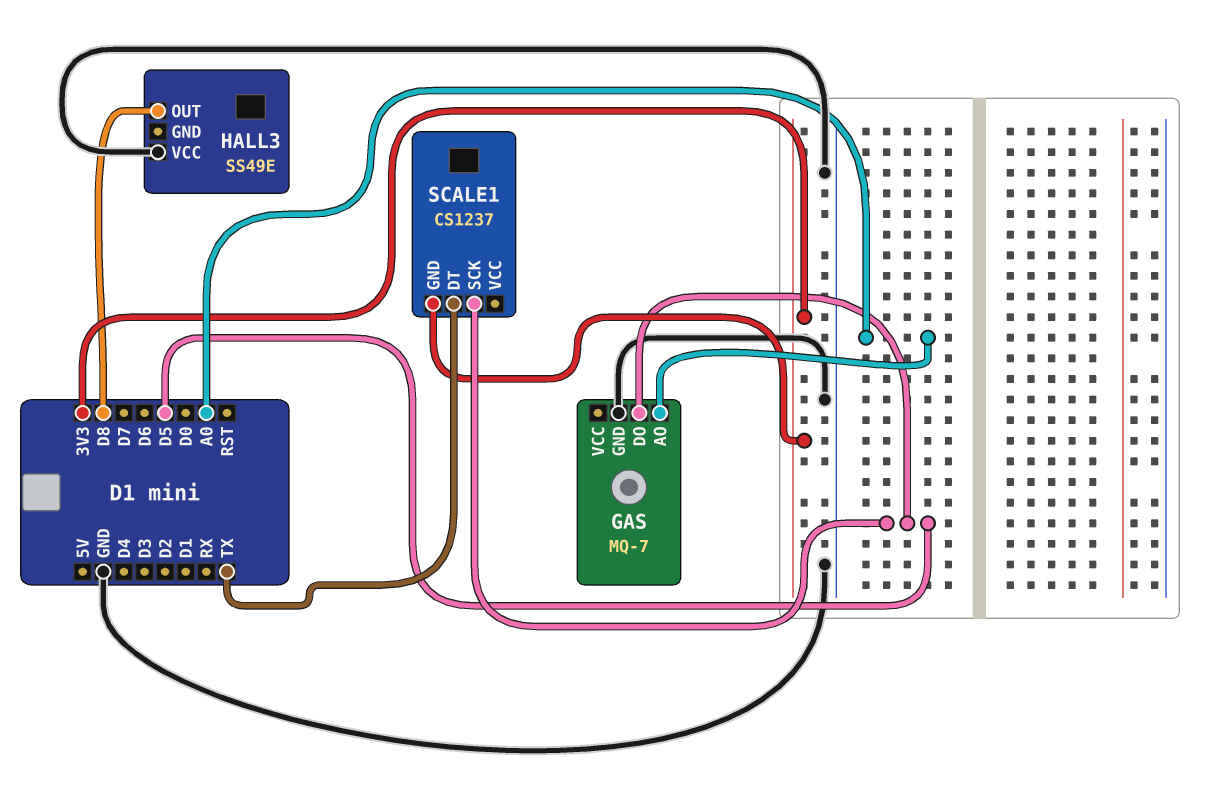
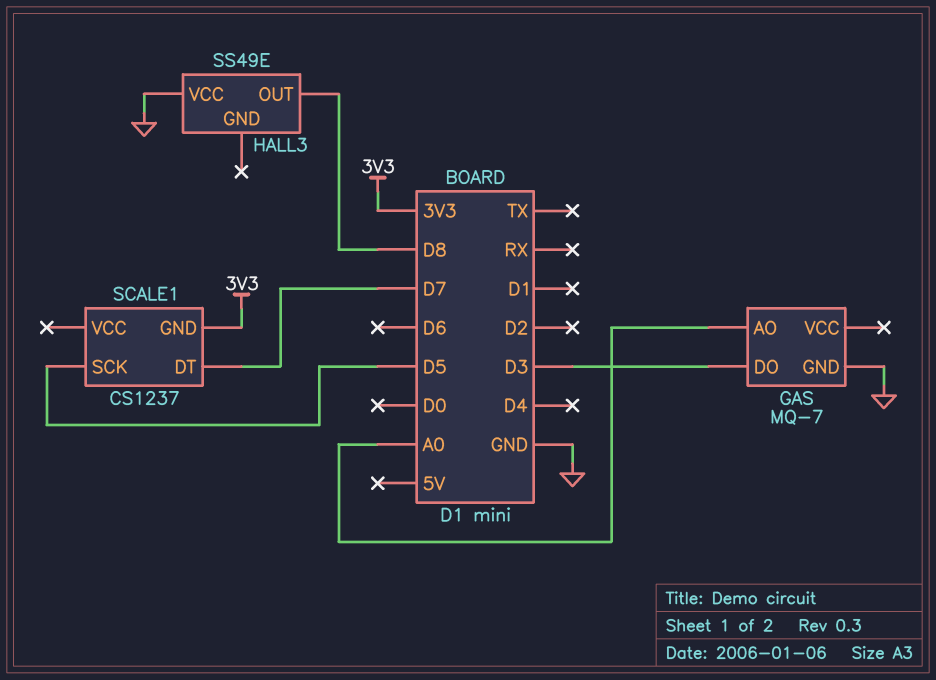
GAS pin DO: D5 -> D3
SCALE1 pin DT: TX -> D7

